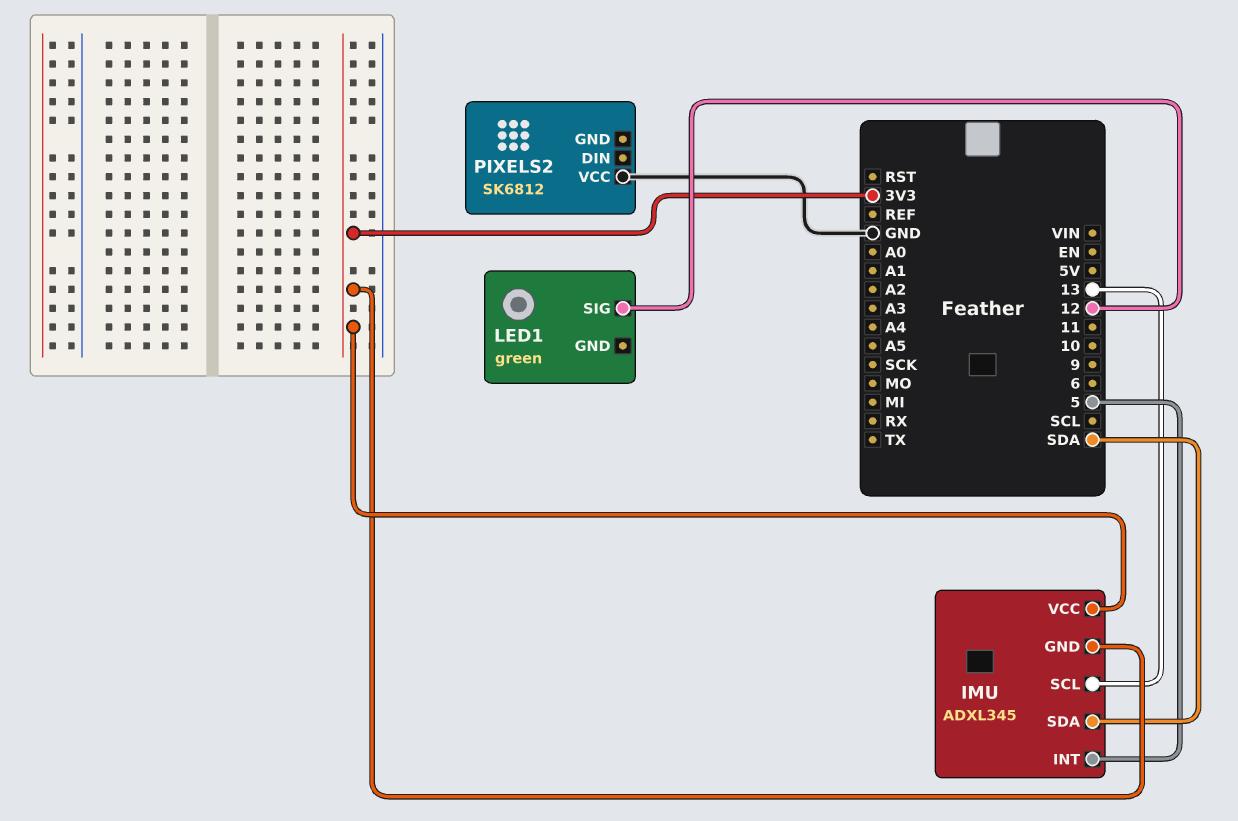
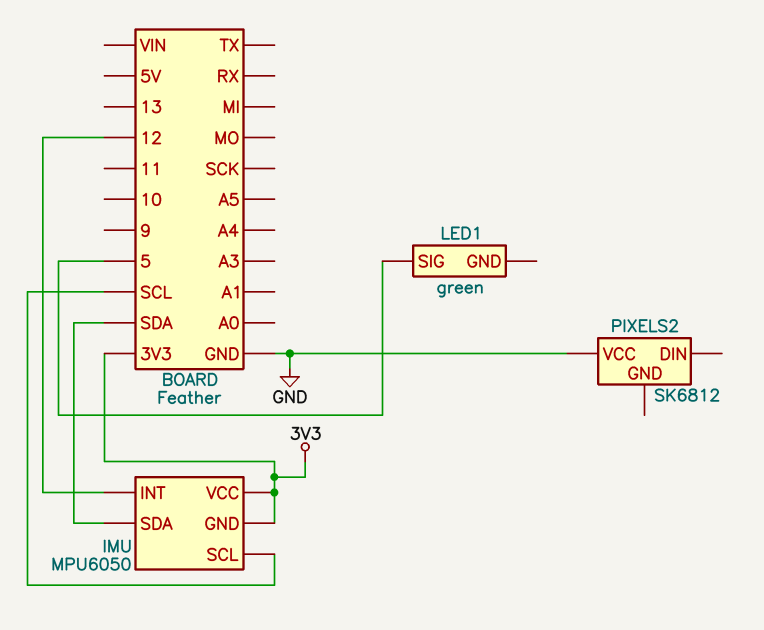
IMU: ADXL345 -> MPU6050
IMU pin INT: 5 -> 12
IMU pin SCL: 13 -> SCL
LED1 pin SIG: 12 -> 5

